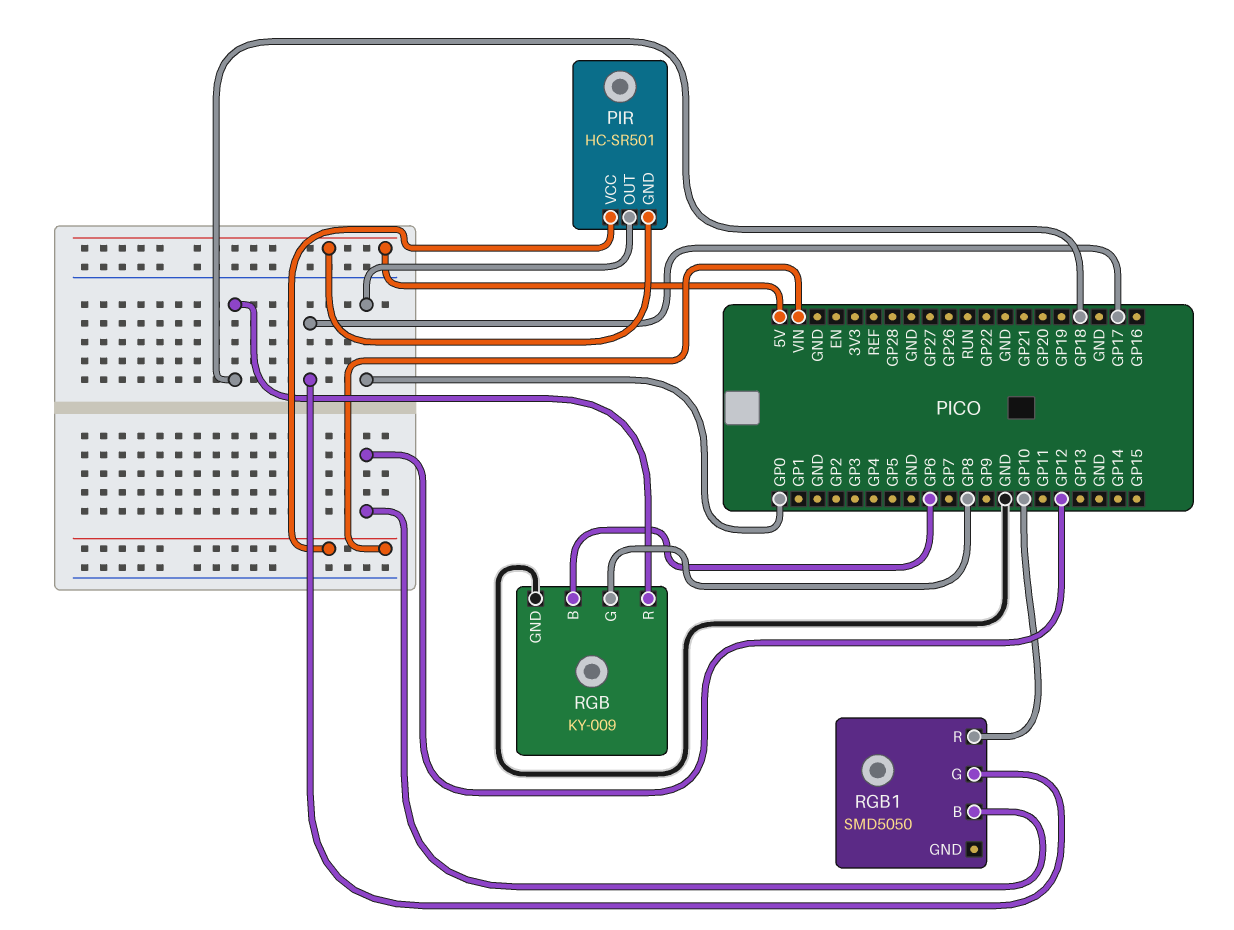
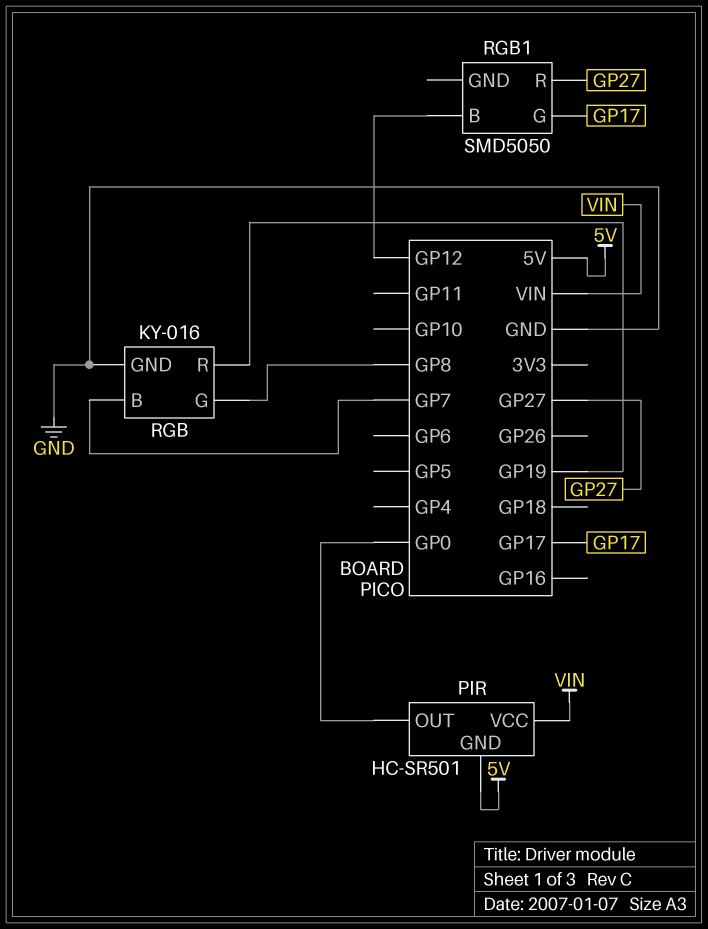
RGB: KY-009 -> KY-016
RGB pin B: GP6 -> GP7
RGB pin R: GP18 -> GP19
RGB1 pin R: GP10 -> GP27

